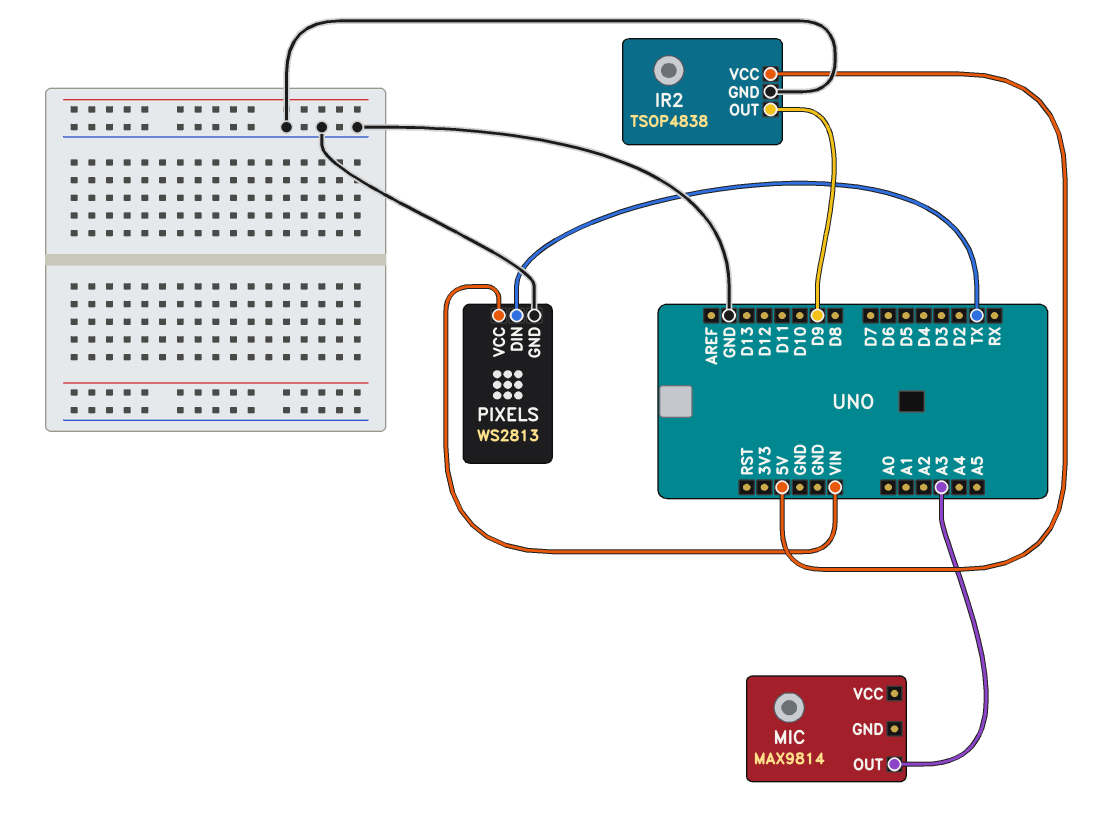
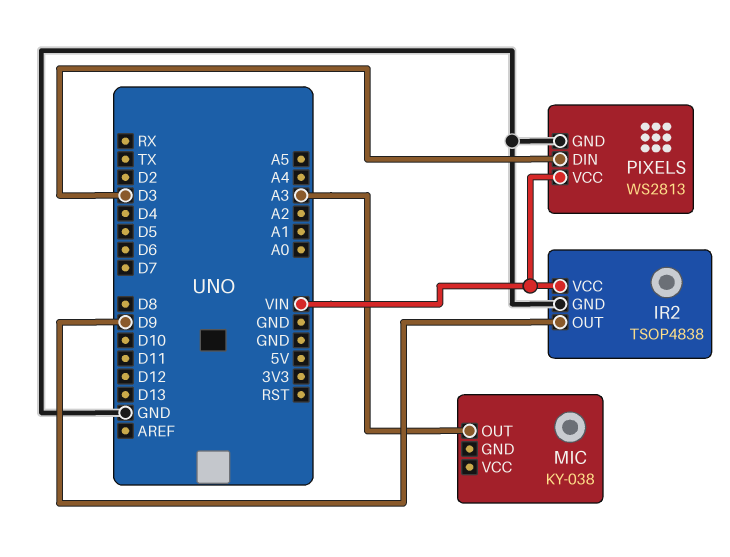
IR2 pin VCC: 5V -> VIN
MIC: MAX9814 -> KY-038
PIXELS pin DIN: TX -> D3

